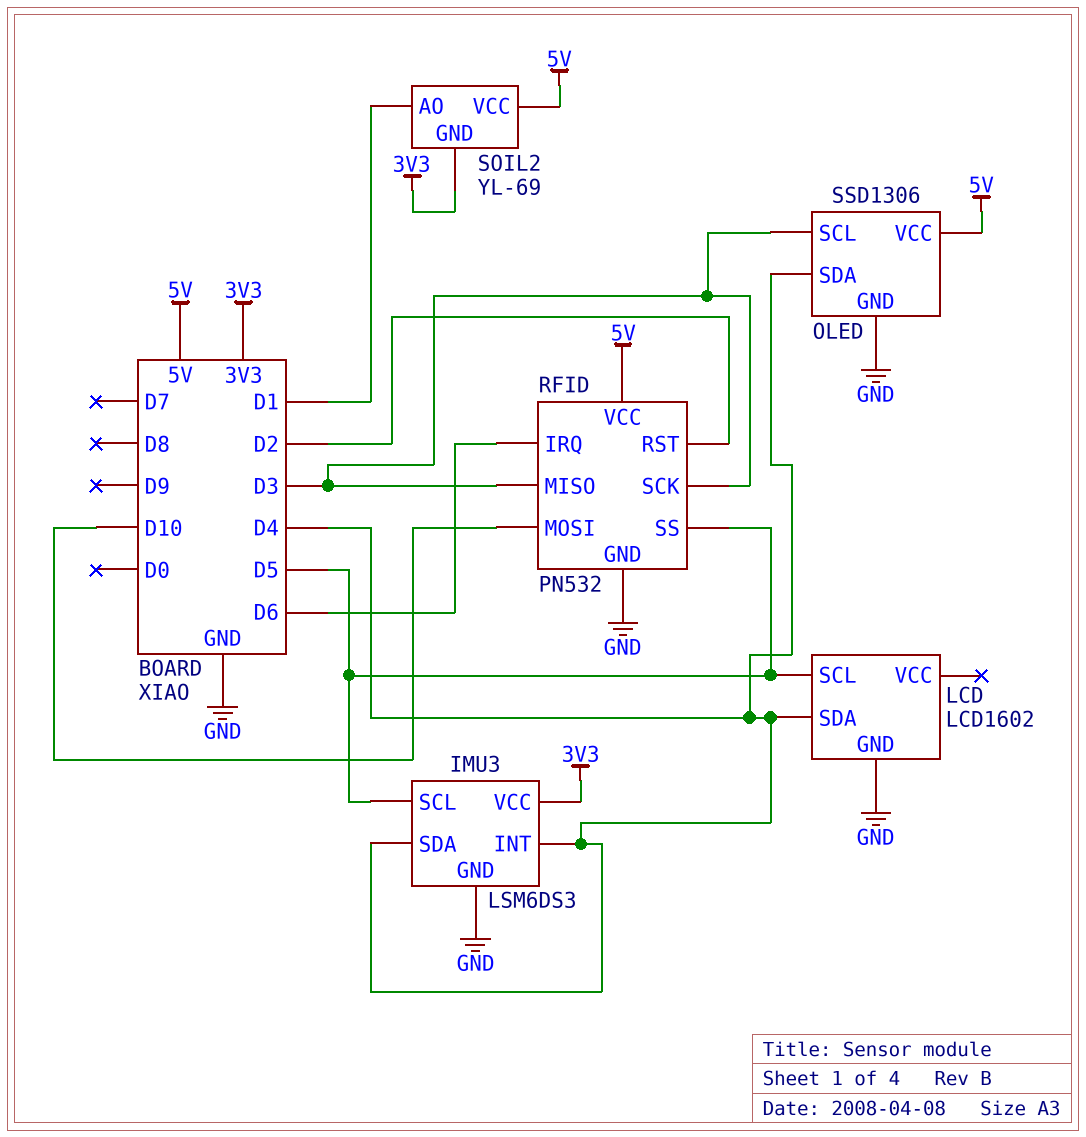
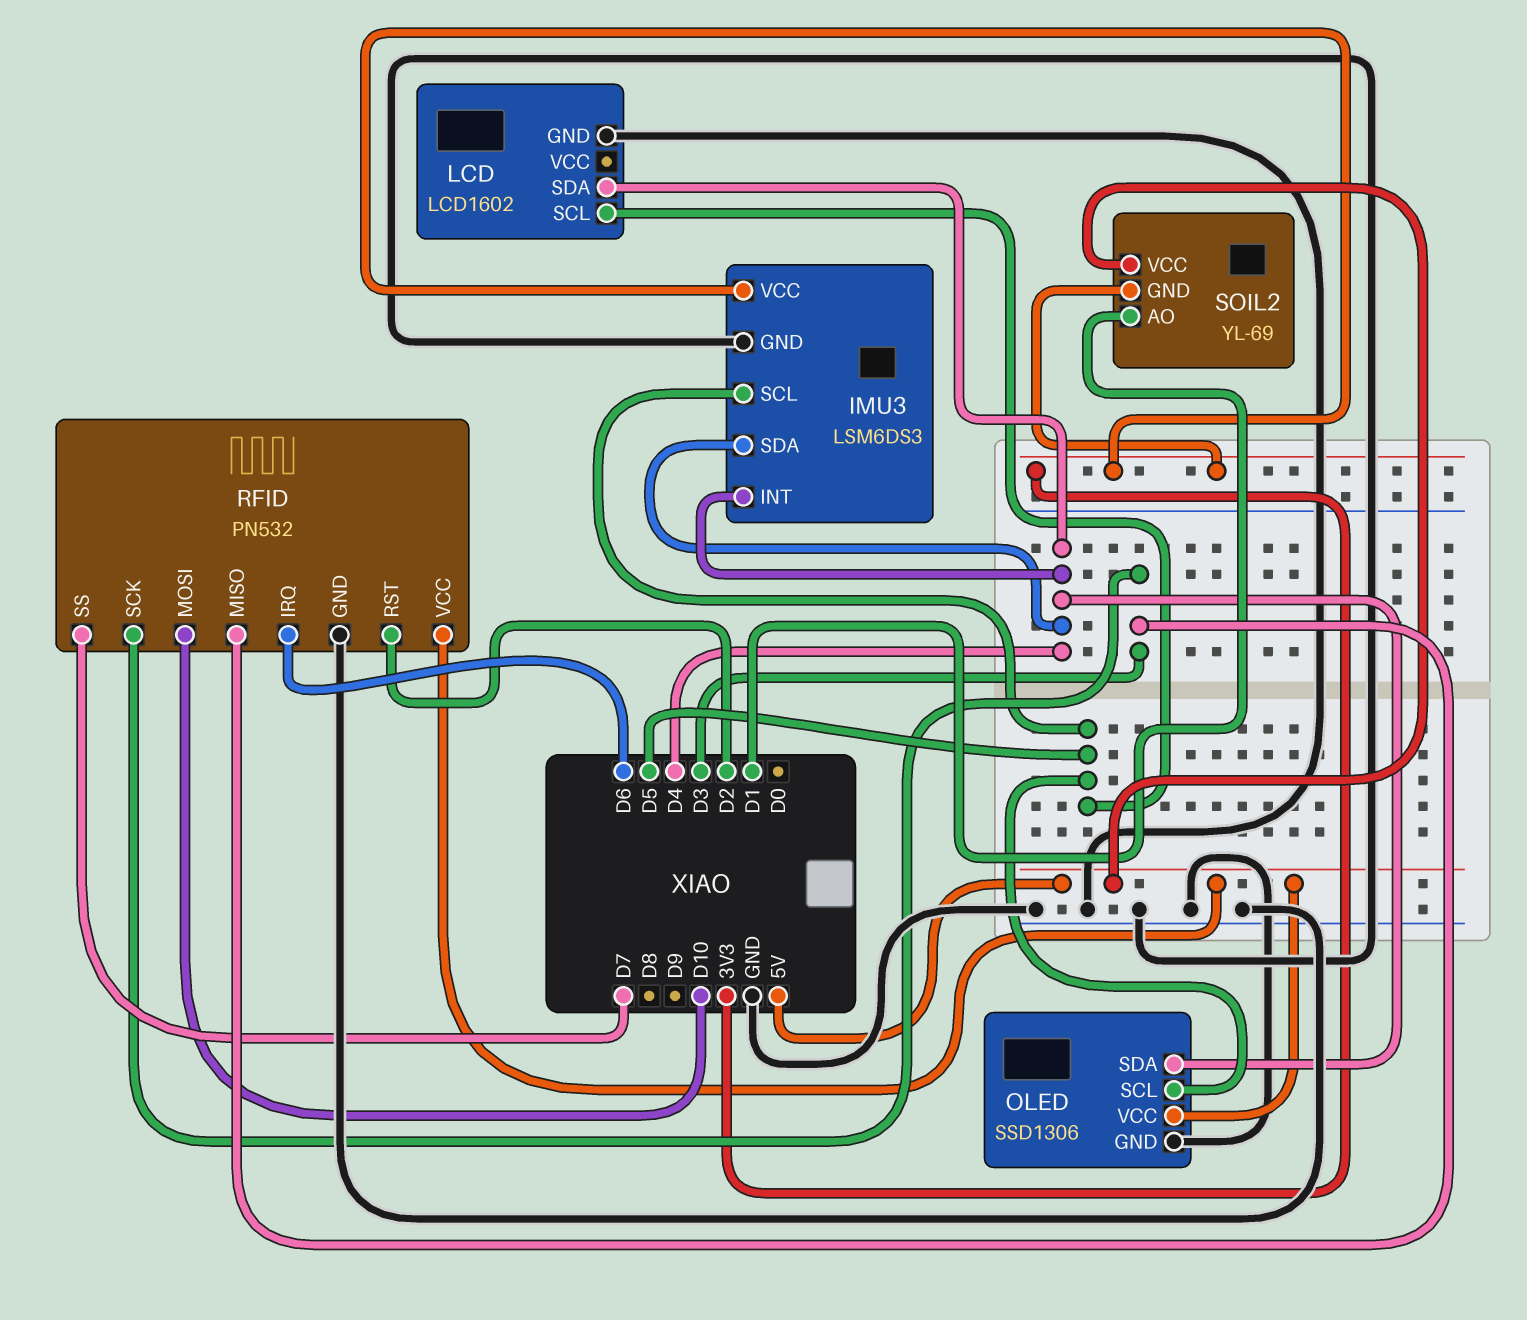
OLED pin SCL: D3 -> D5
RFID pin SS: D5 -> D7

